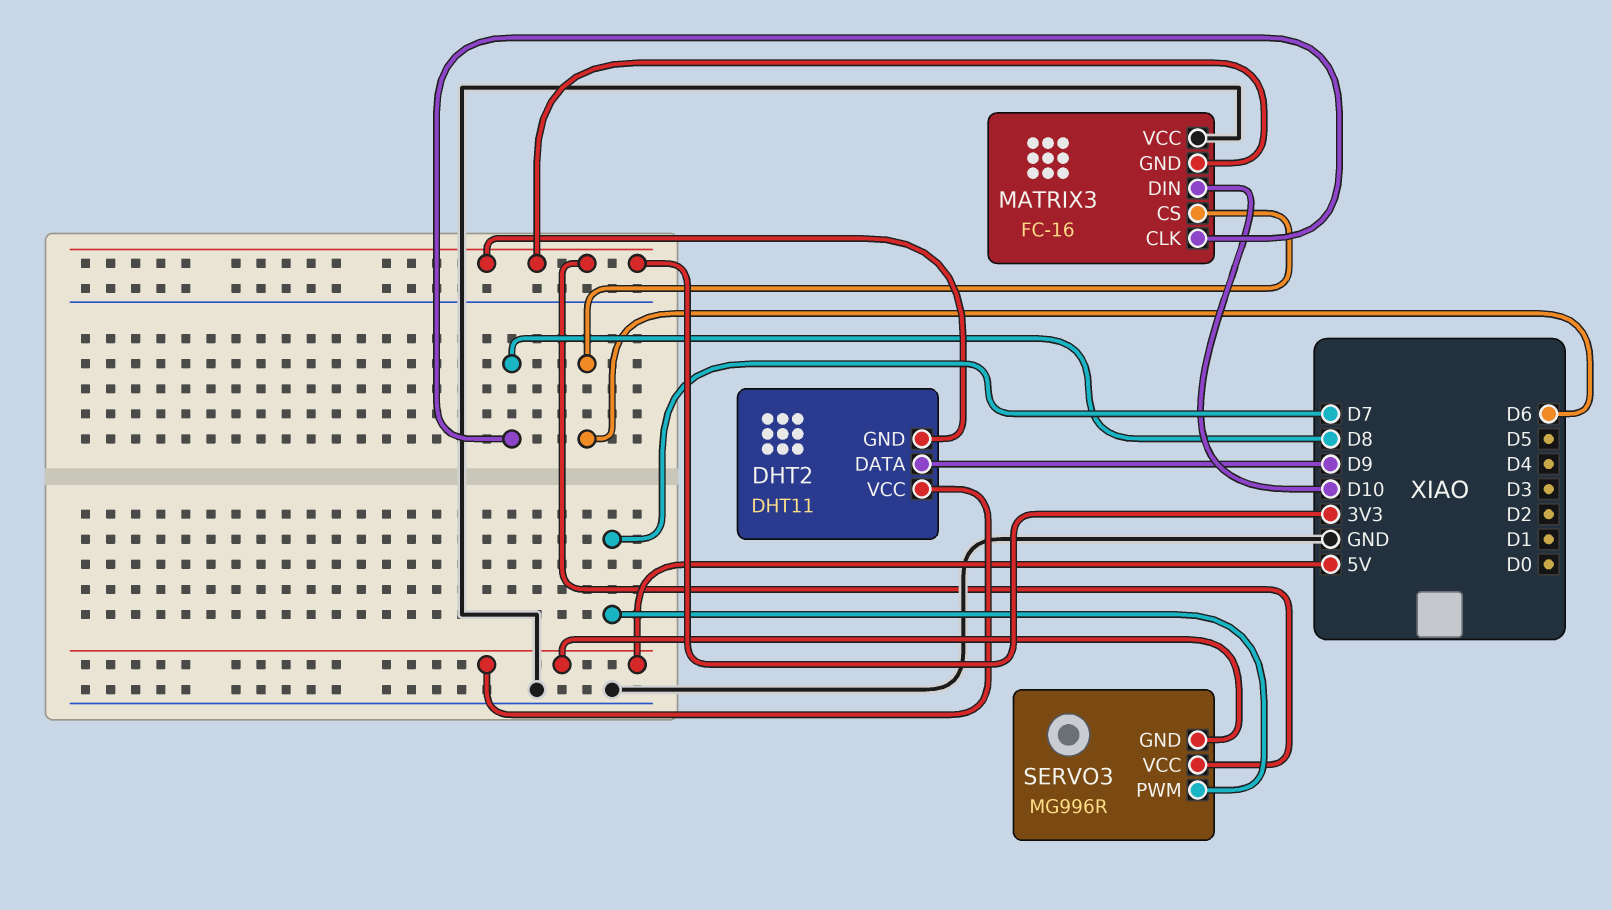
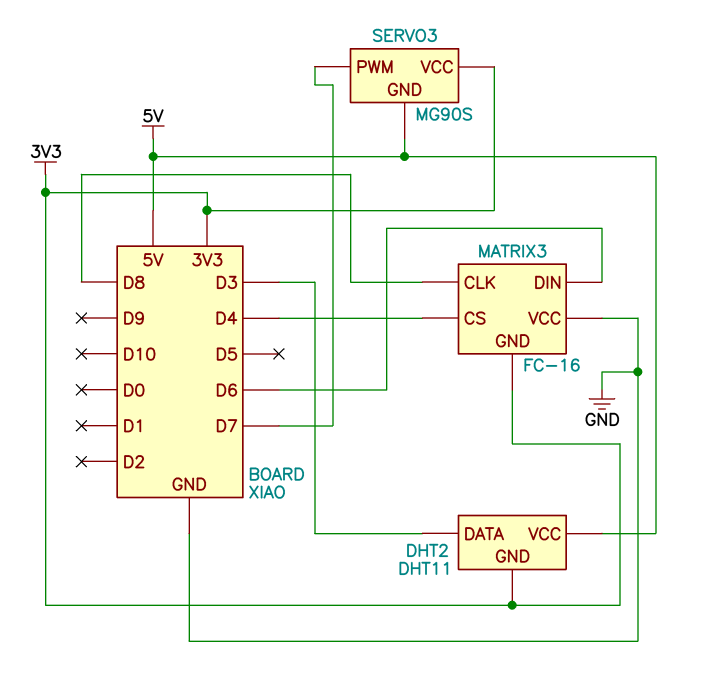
DHT2 pin DATA: D9 -> D3
MATRIX3 pin CS: D6 -> D4
MATRIX3 pin DIN: D10 -> D6
SERVO3: MG996R -> MG90S

